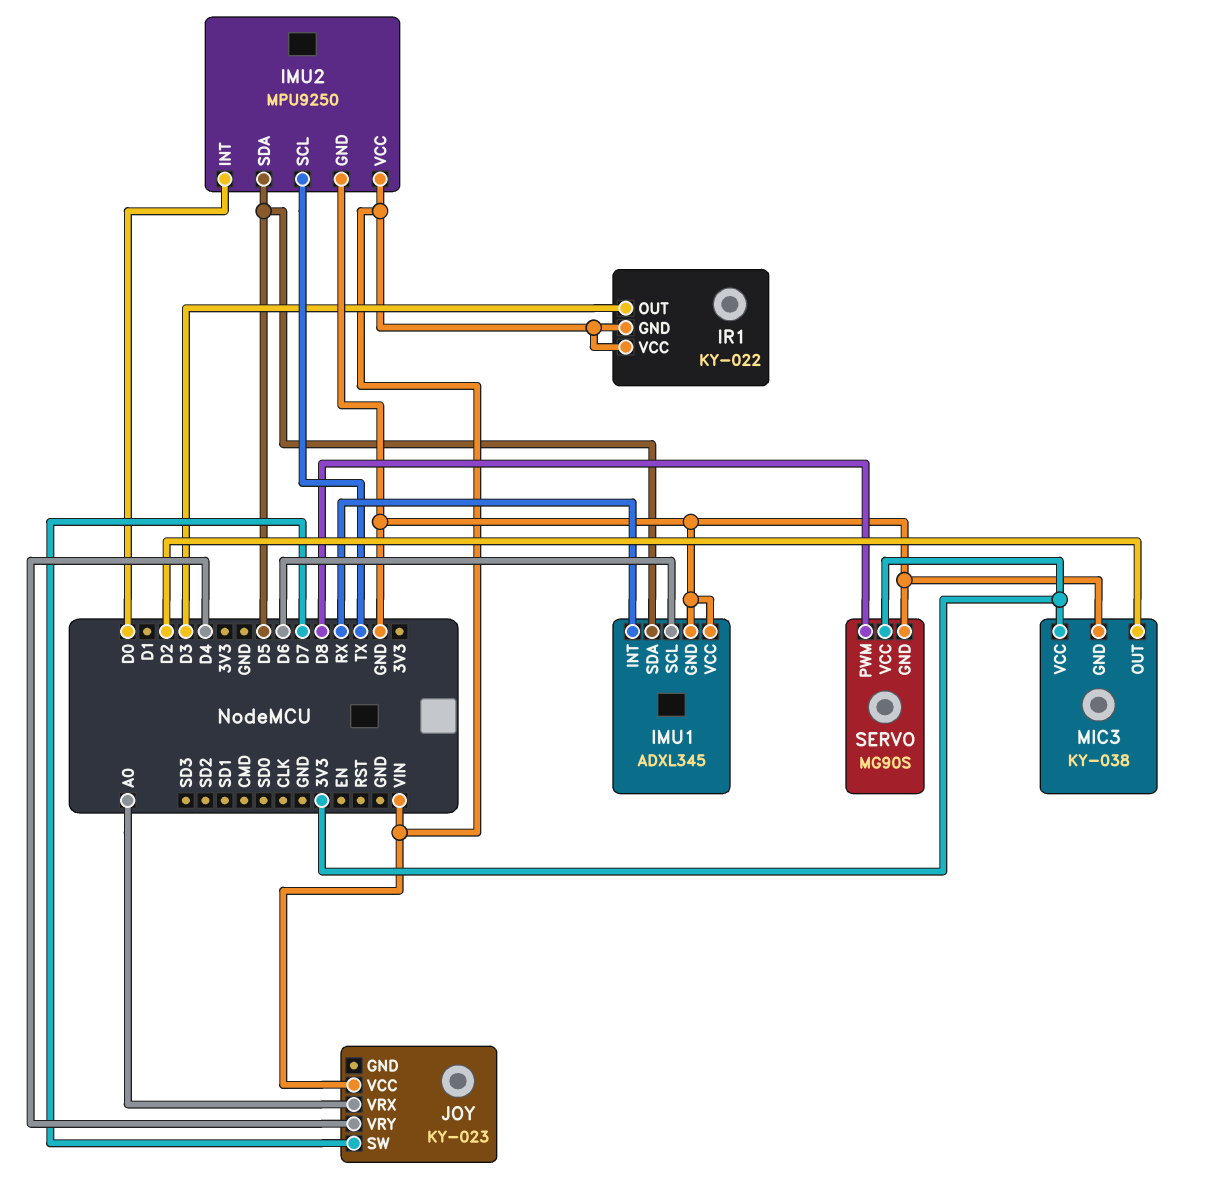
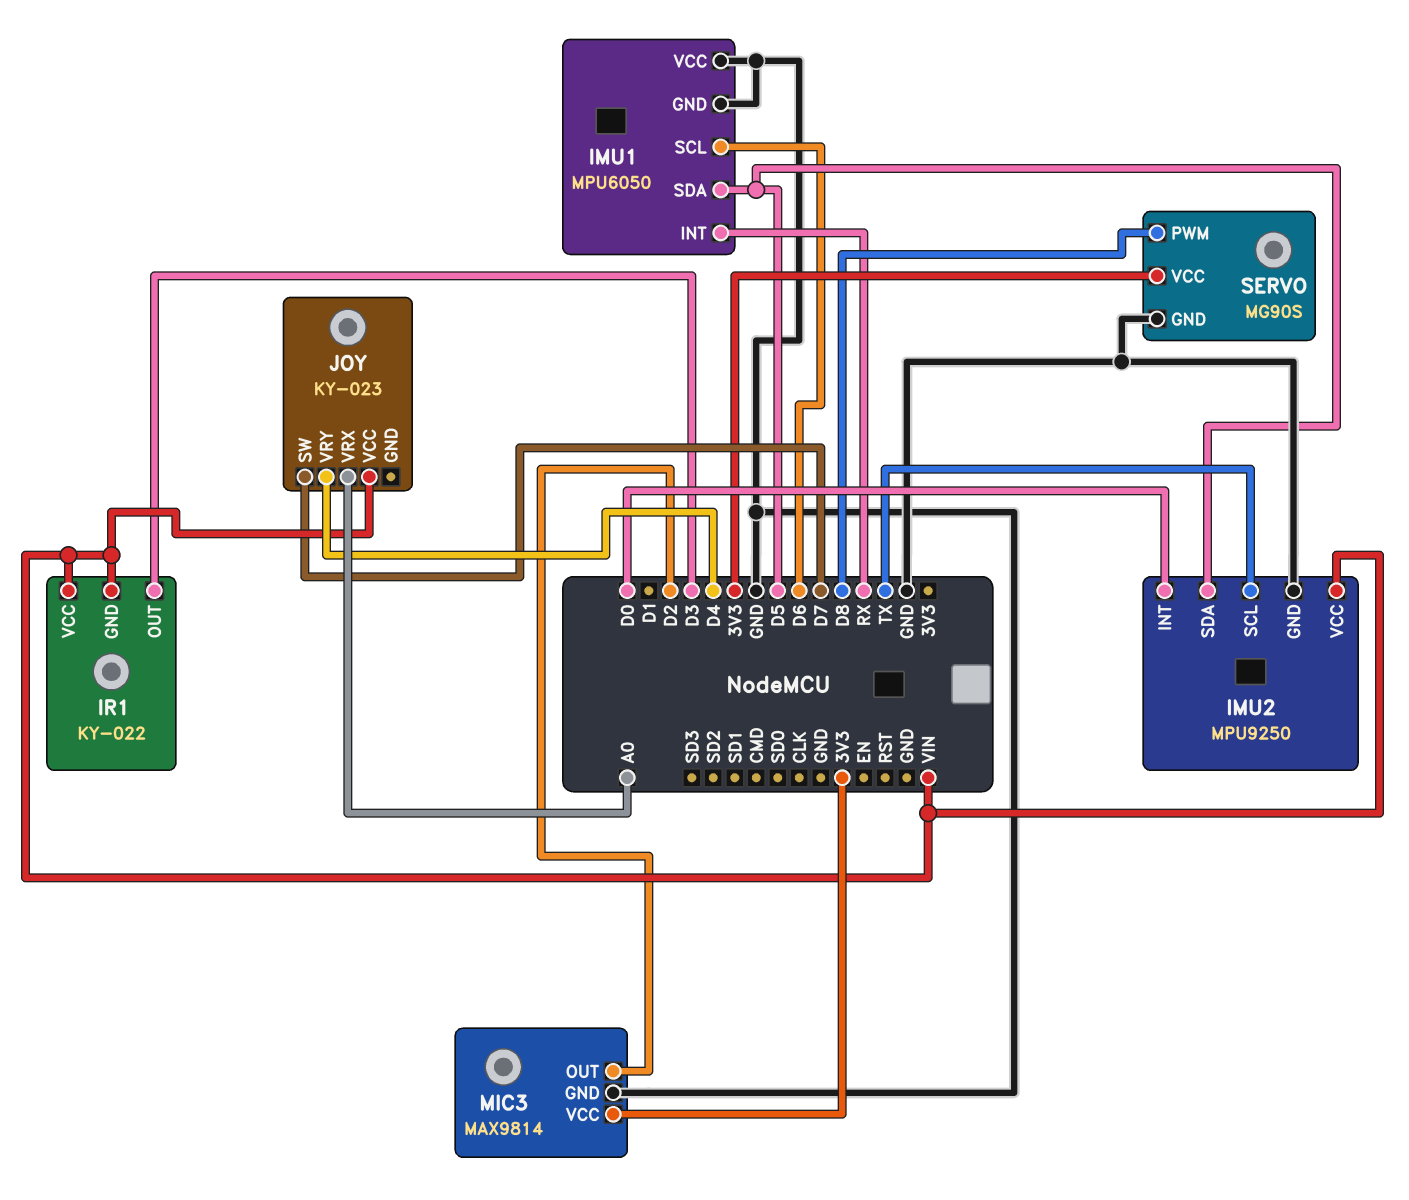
IMU1: ADXL345 -> MPU6050
MIC3: KY-038 -> MAX9814

